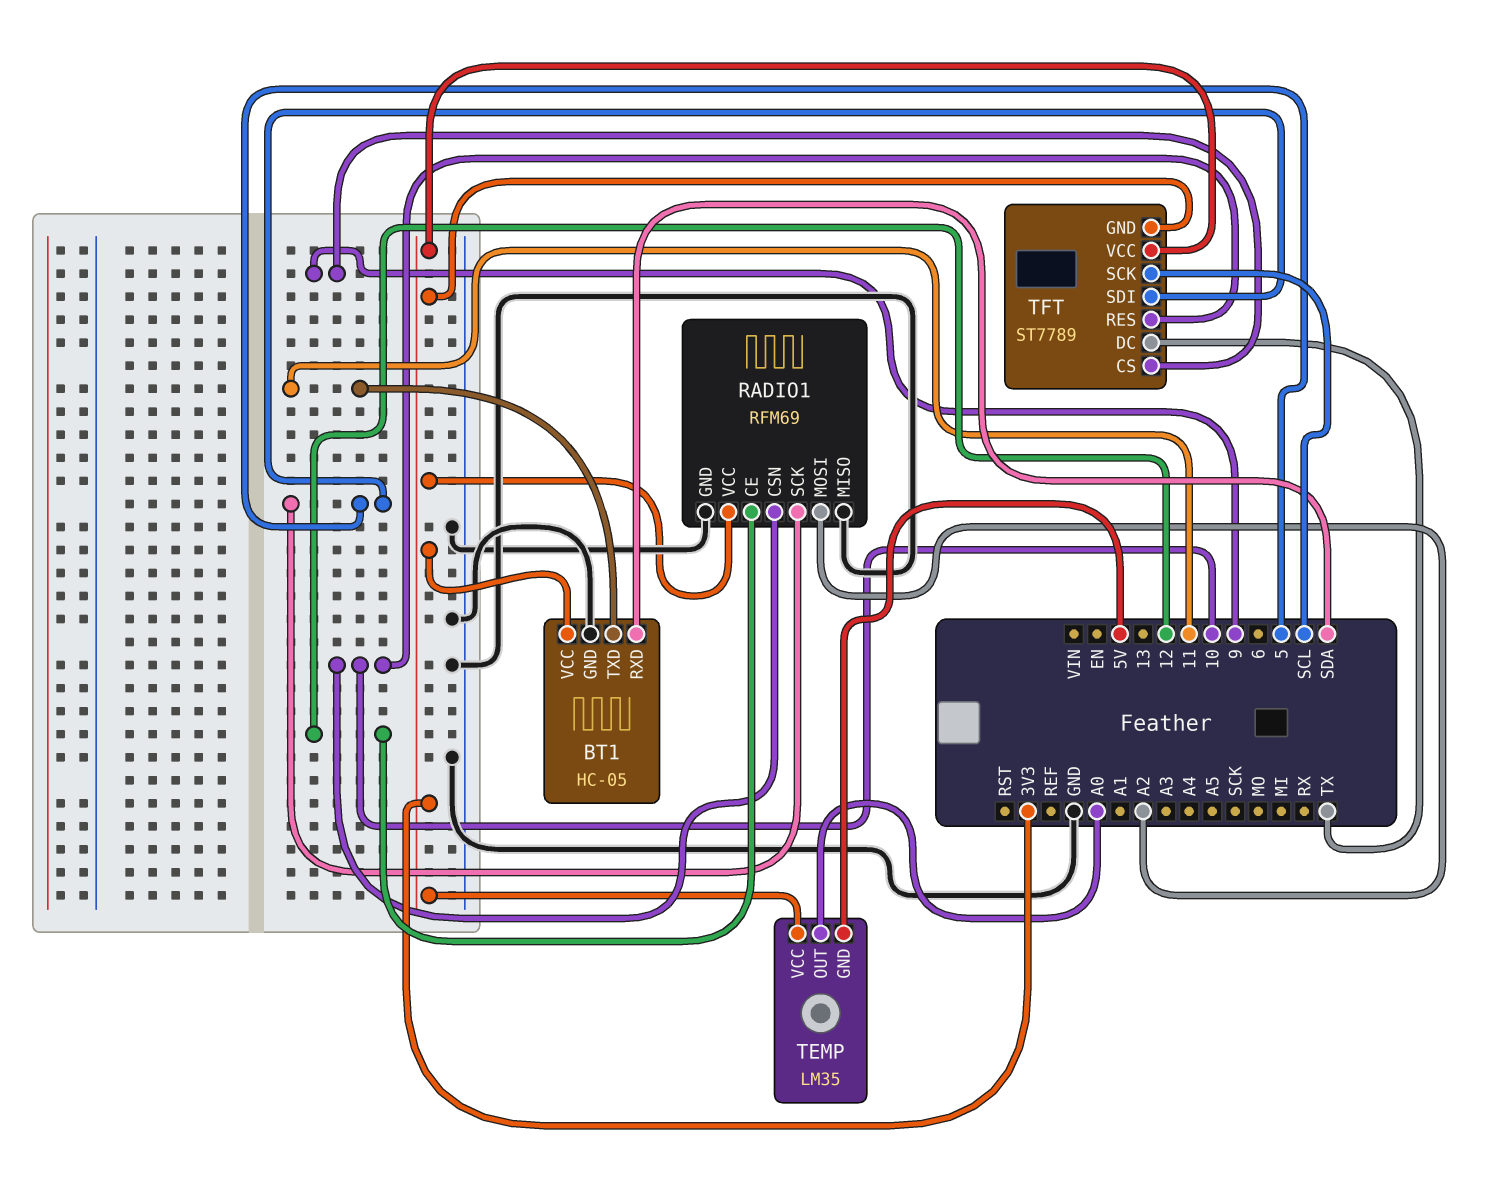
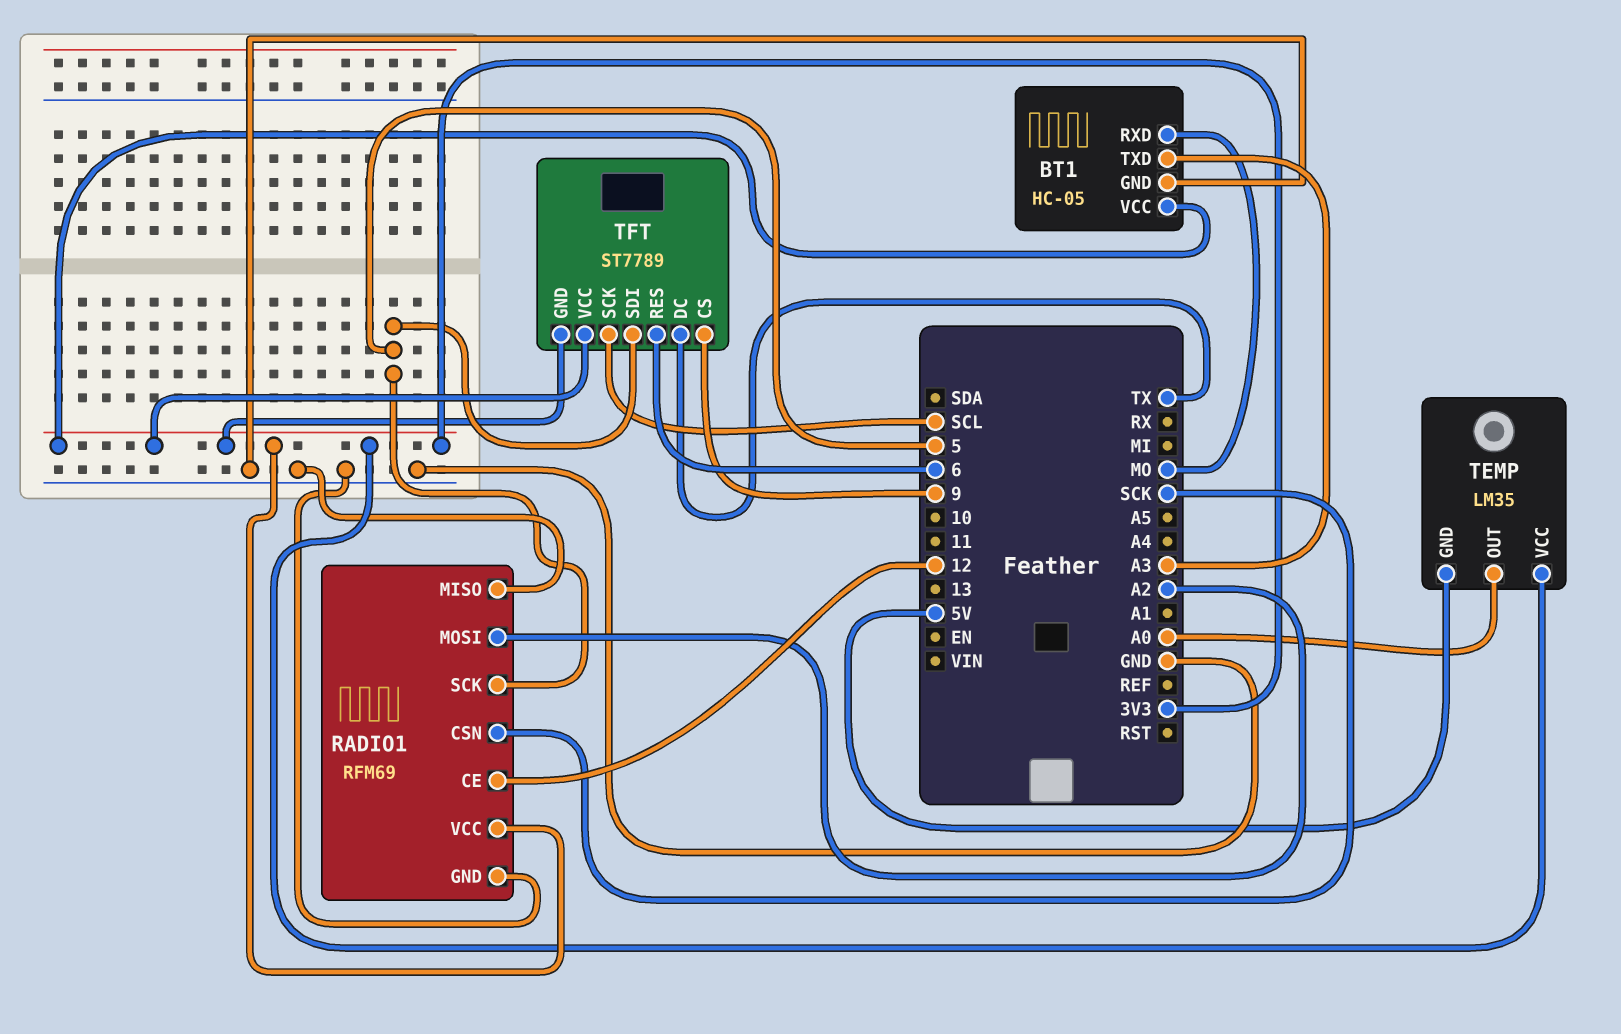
BT1 pin RXD: SDA -> MO
BT1 pin TXD: 11 -> A3
RADIO1 pin CSN: 10 -> SCK
TFT pin RES: 10 -> 6

